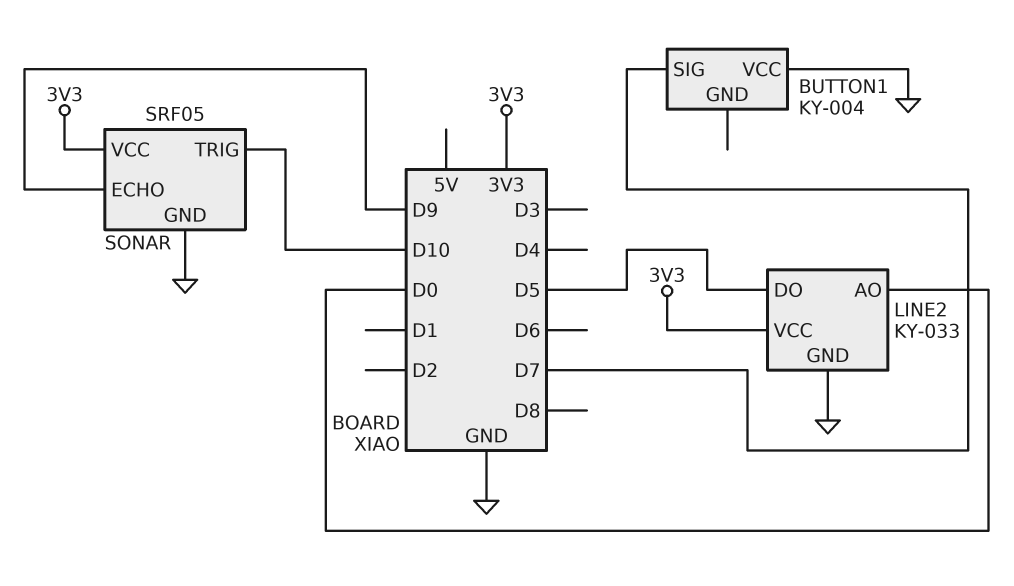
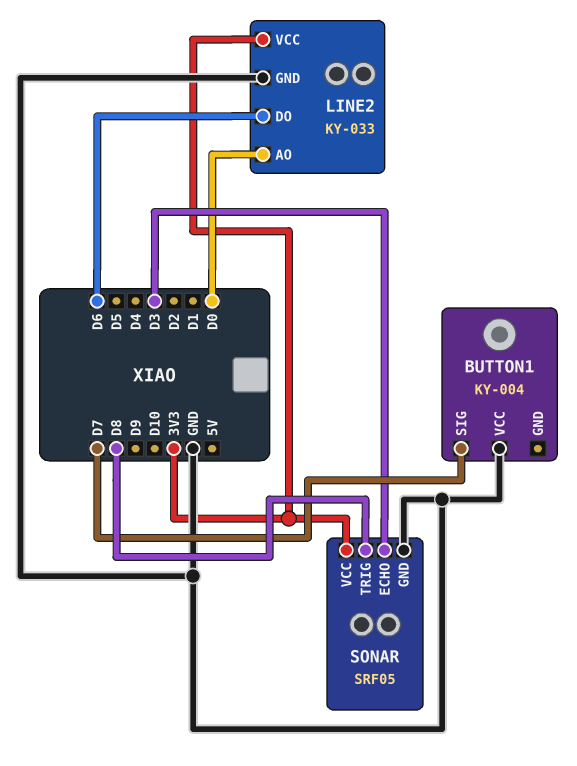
LINE2 pin DO: D5 -> D6
SONAR pin ECHO: D9 -> D3
SONAR pin TRIG: D10 -> D8

